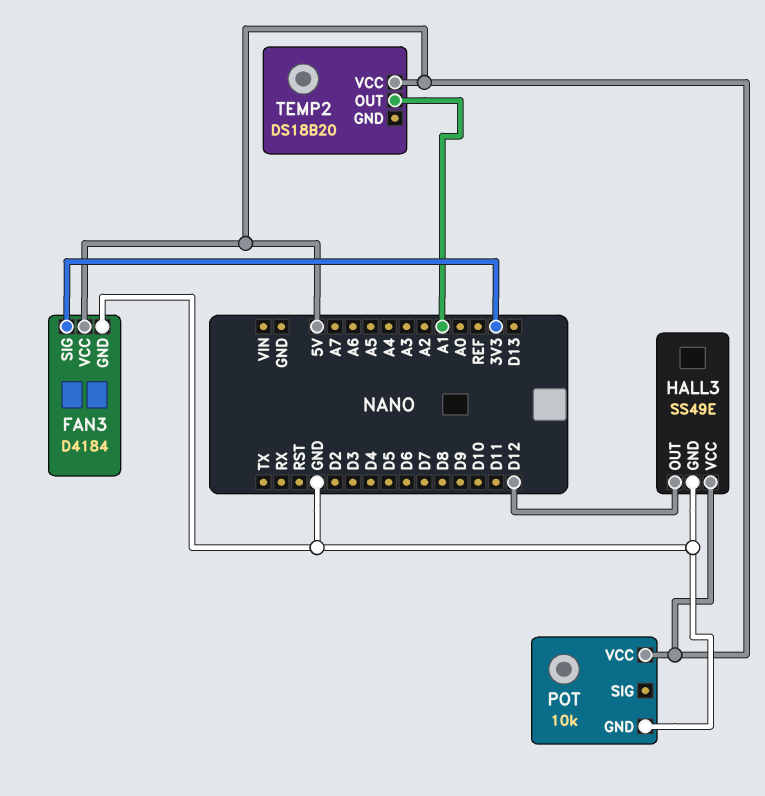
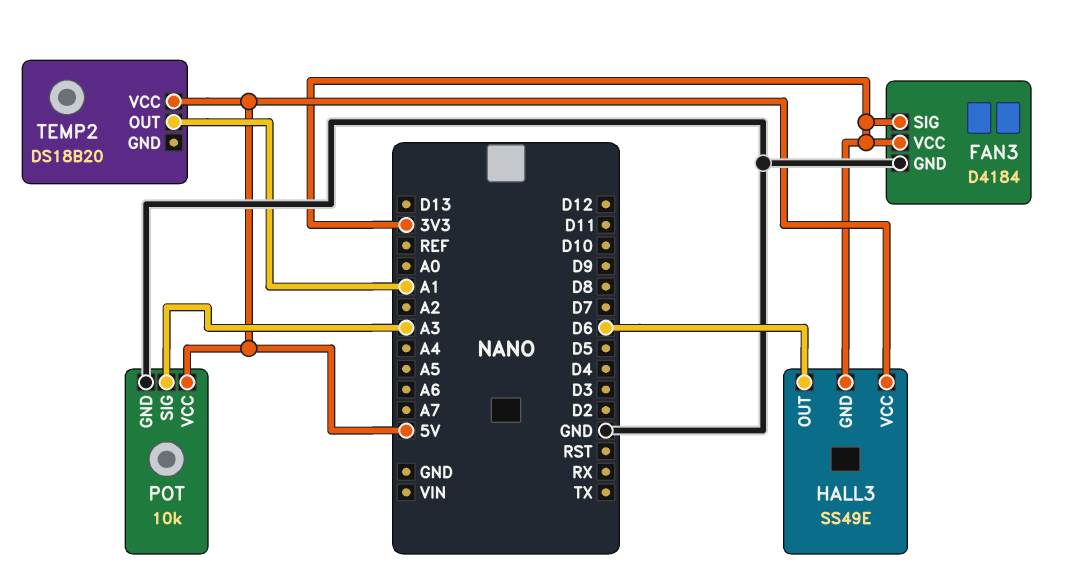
FAN3 pin VCC: 5V -> 3V3
HALL3 pin GND: GND -> 3V3
HALL3 pin OUT: D12 -> D6
POT pin SIG: none -> A3

